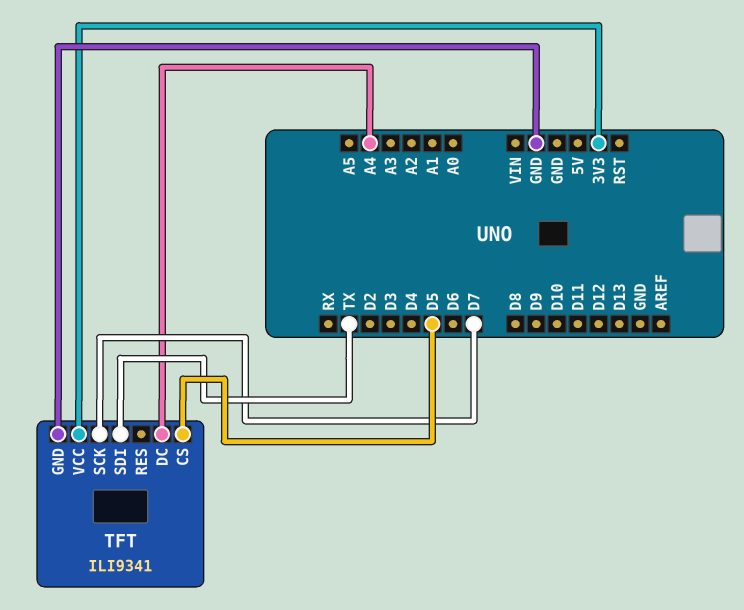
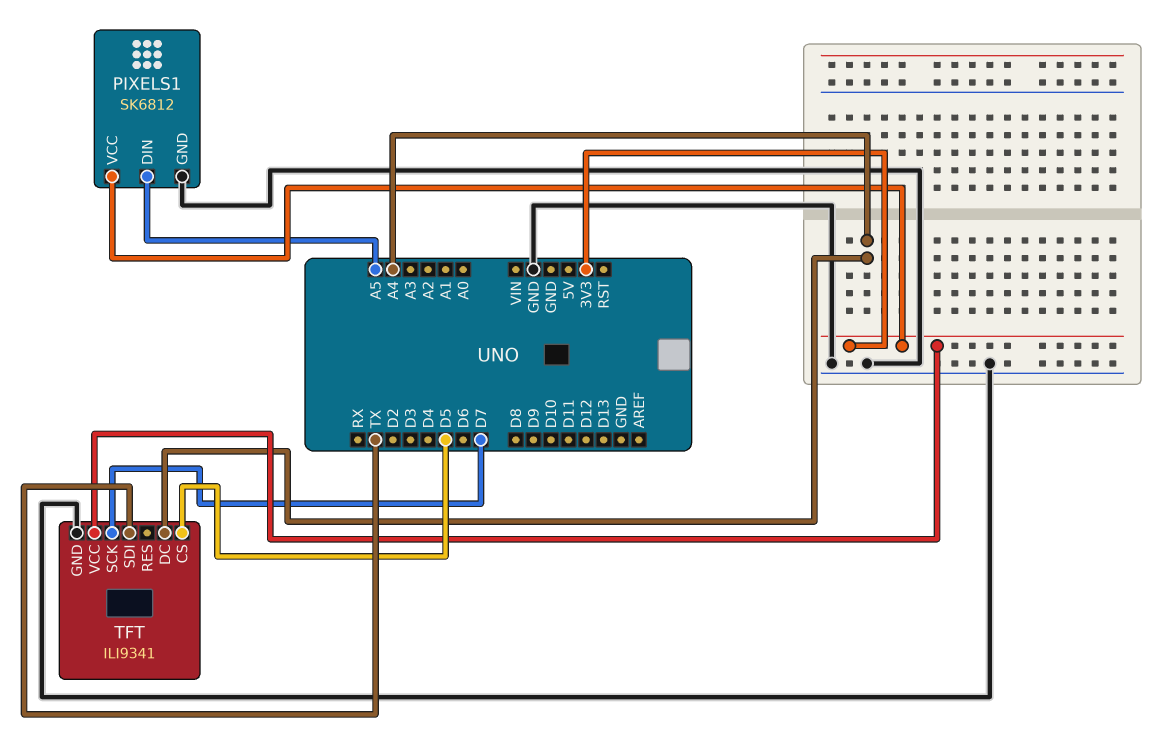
PIXELS1: none -> SK6812
PIXELS1 pin DIN: none -> A5
PIXELS1 pin GND: none -> GND
PIXELS1 pin VCC: none -> 3V3

